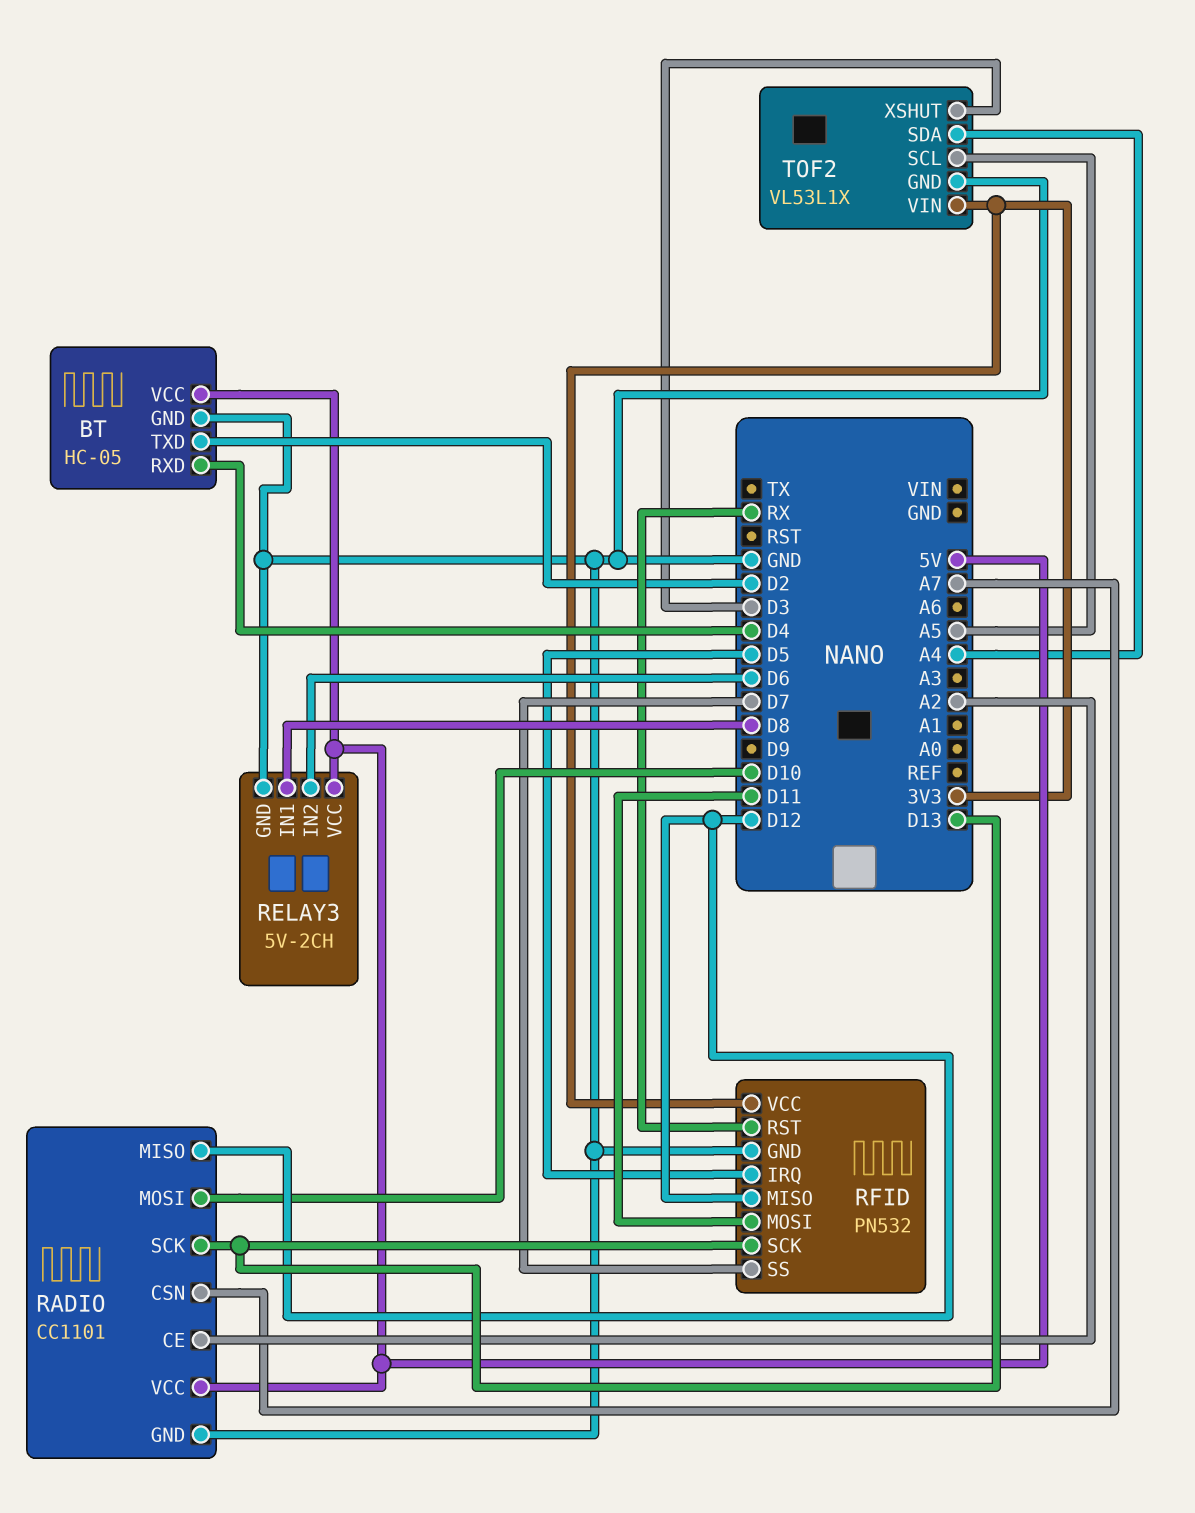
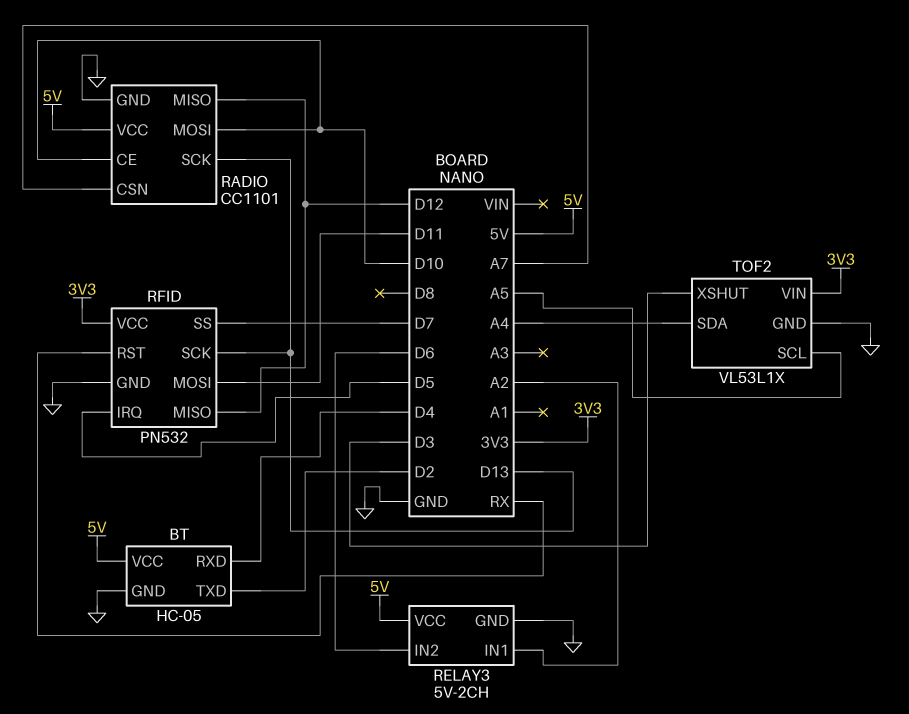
RADIO pin CE: A2 -> D10
RELAY3 pin IN1: D8 -> A2

